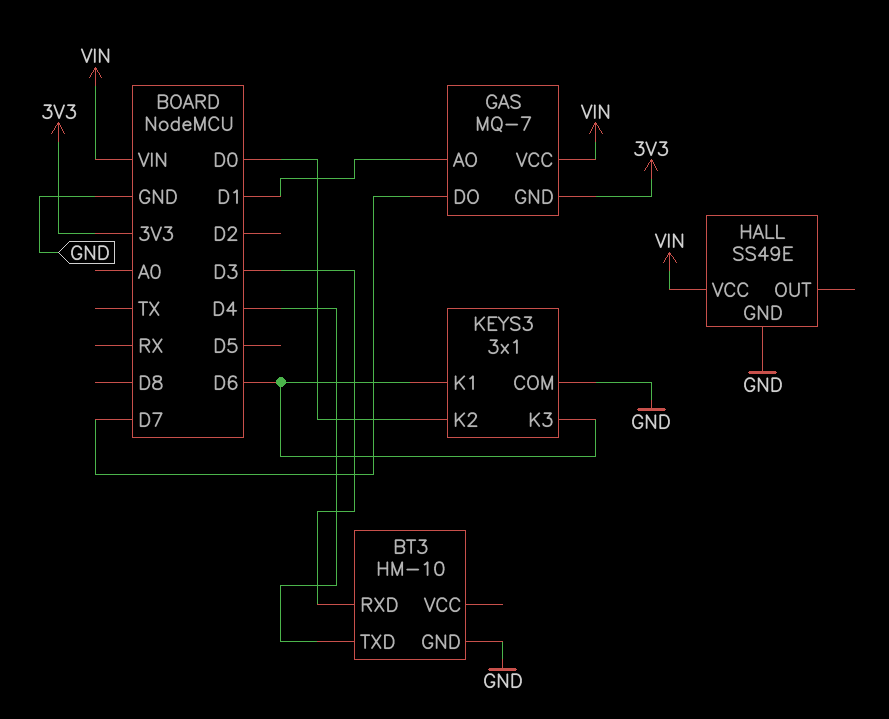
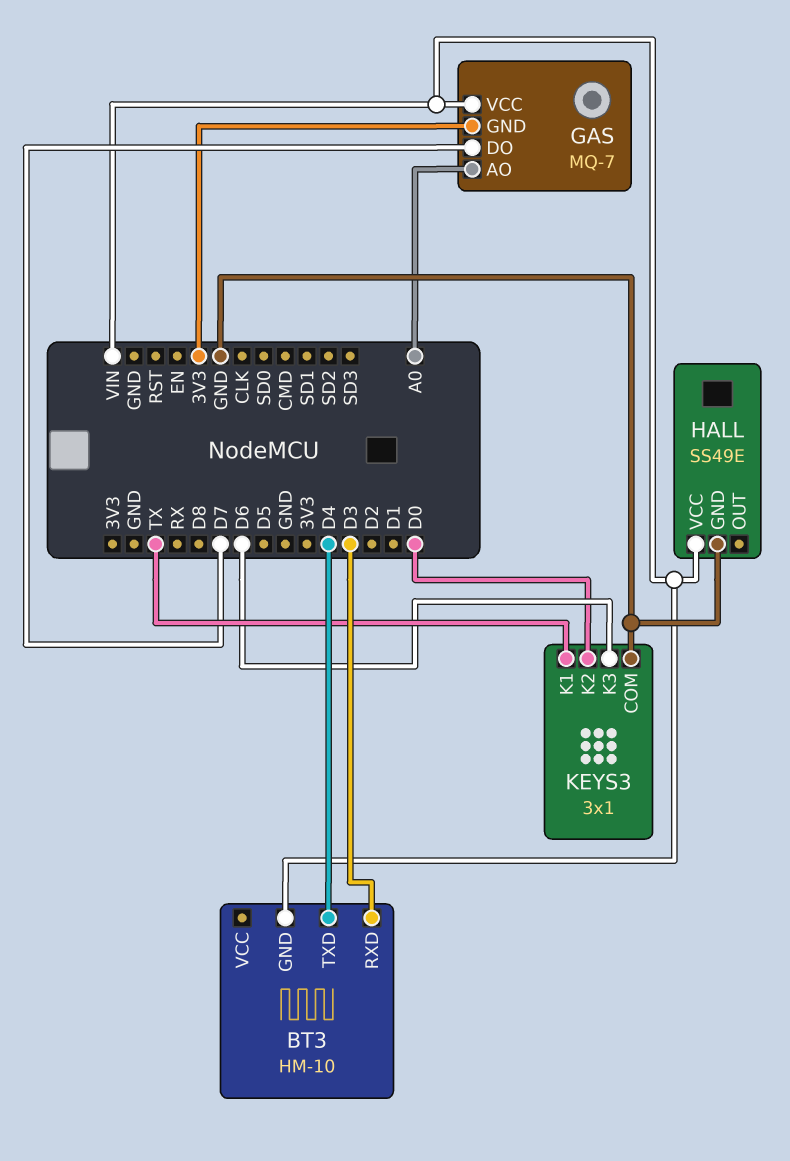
BT3 pin GND: GND -> VIN
GAS pin AO: D1 -> A0
KEYS3 pin K1: D6 -> TX

